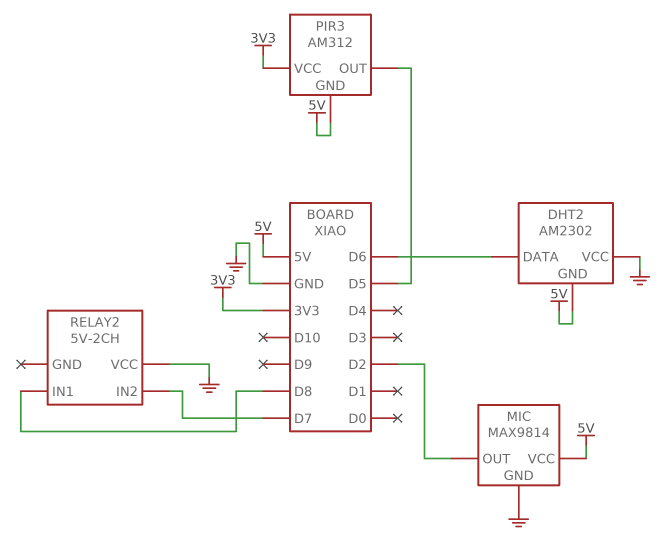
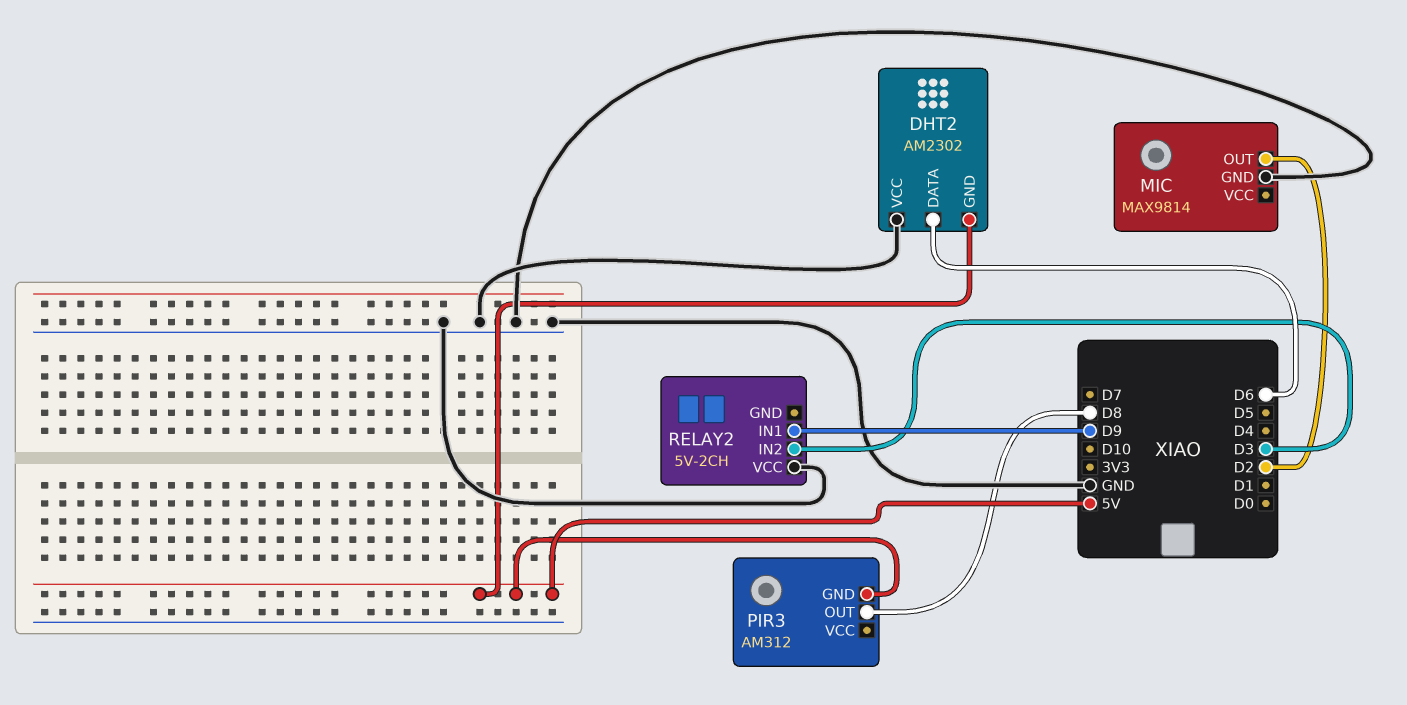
MIC pin VCC: 5V -> none
PIR3 pin OUT: D5 -> D8
PIR3 pin VCC: 3V3 -> none
RELAY2 pin IN1: D8 -> D9
RELAY2 pin IN2: D7 -> D3

